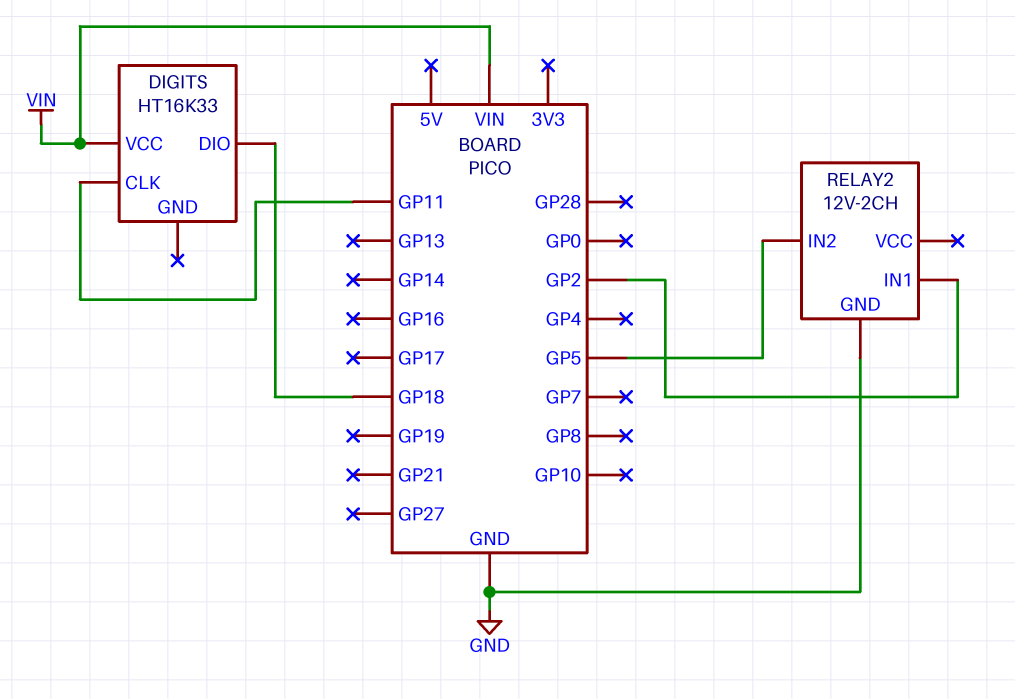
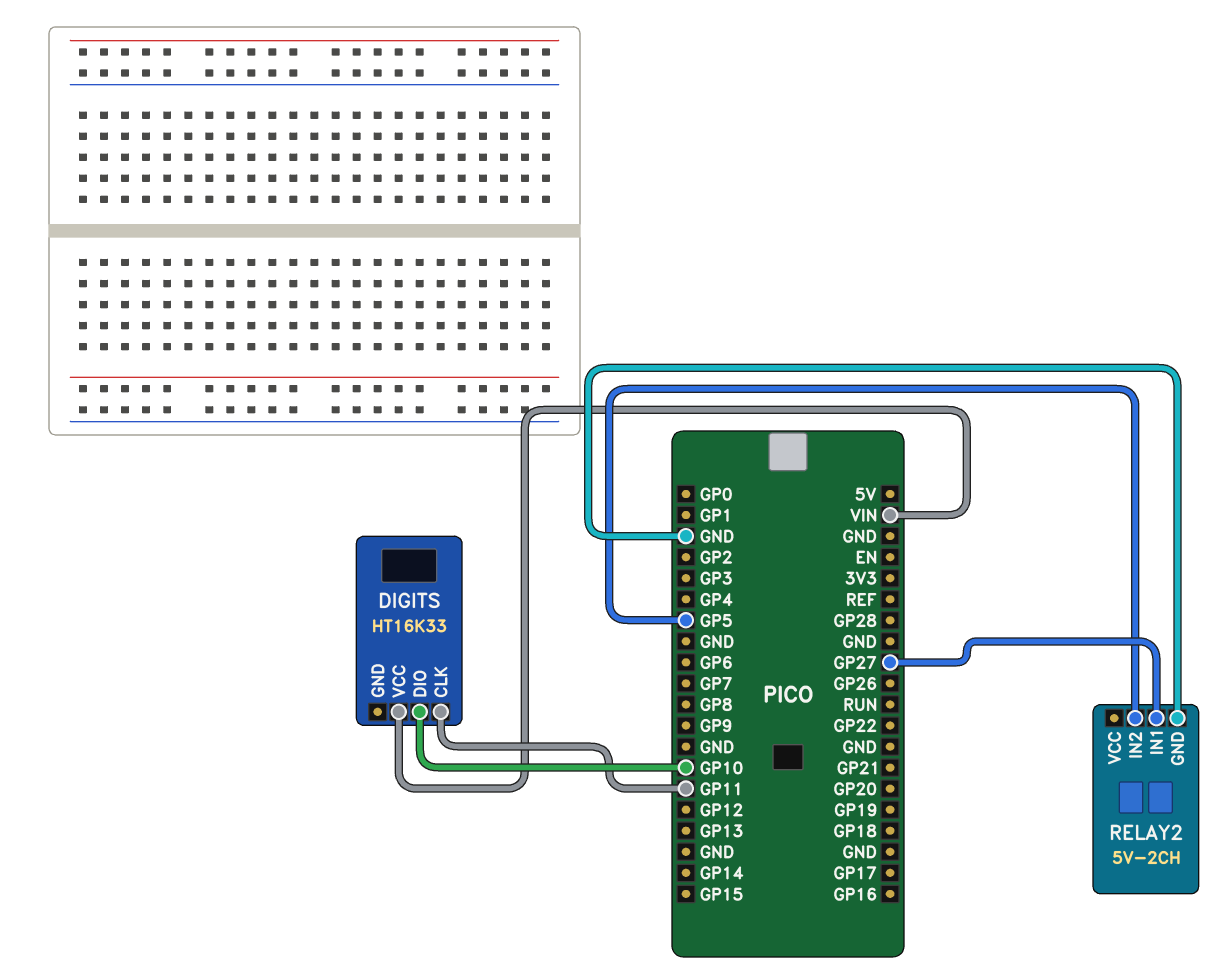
DIGITS pin DIO: GP18 -> GP10
RELAY2: 12V-2CH -> 5V-2CH
RELAY2 pin IN1: GP2 -> GP27

